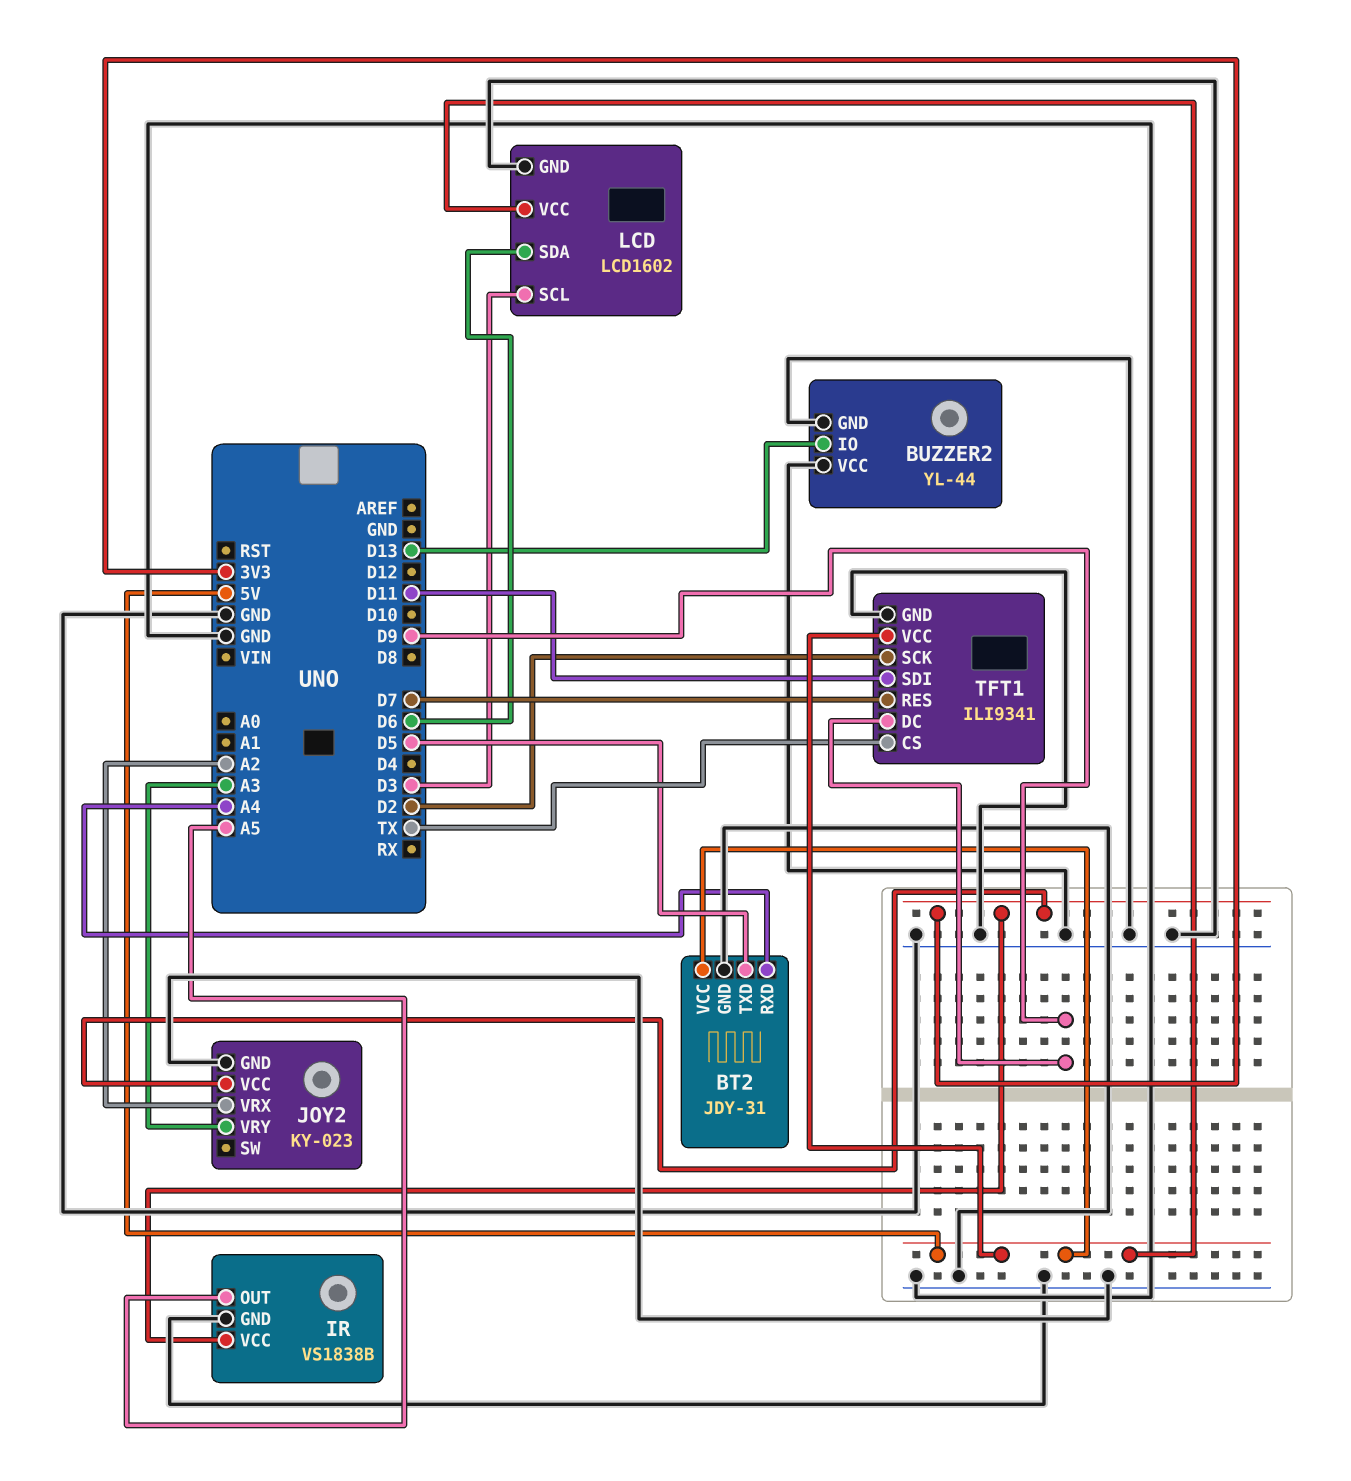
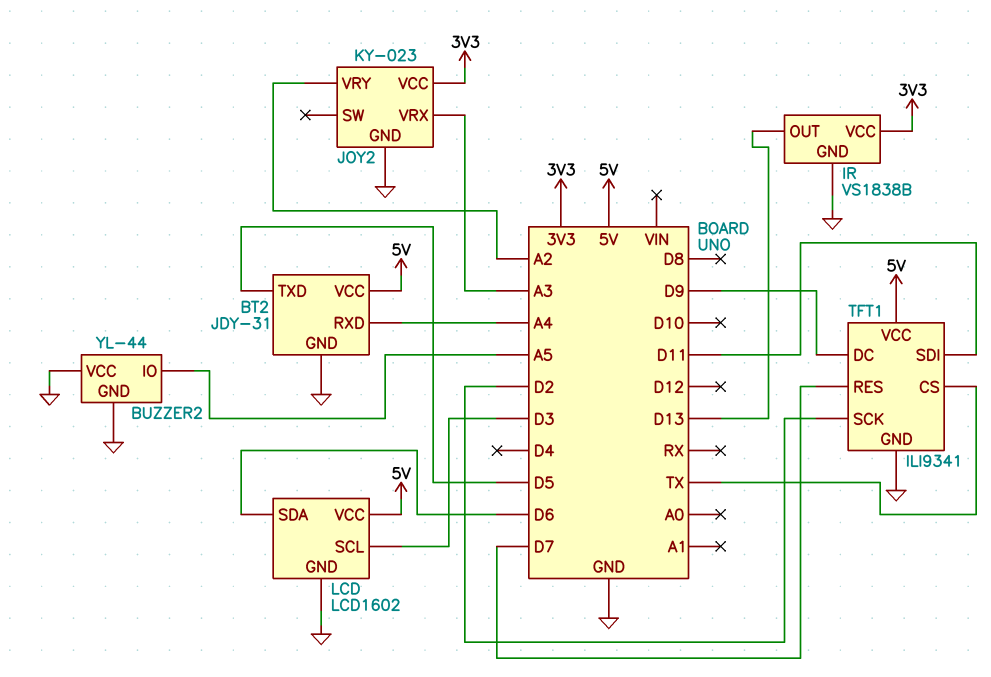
BUZZER2 pin IO: D13 -> A5
IR pin OUT: A5 -> D13
JOY2 pin VRX: A2 -> A3
JOY2 pin VRY: A3 -> A2

